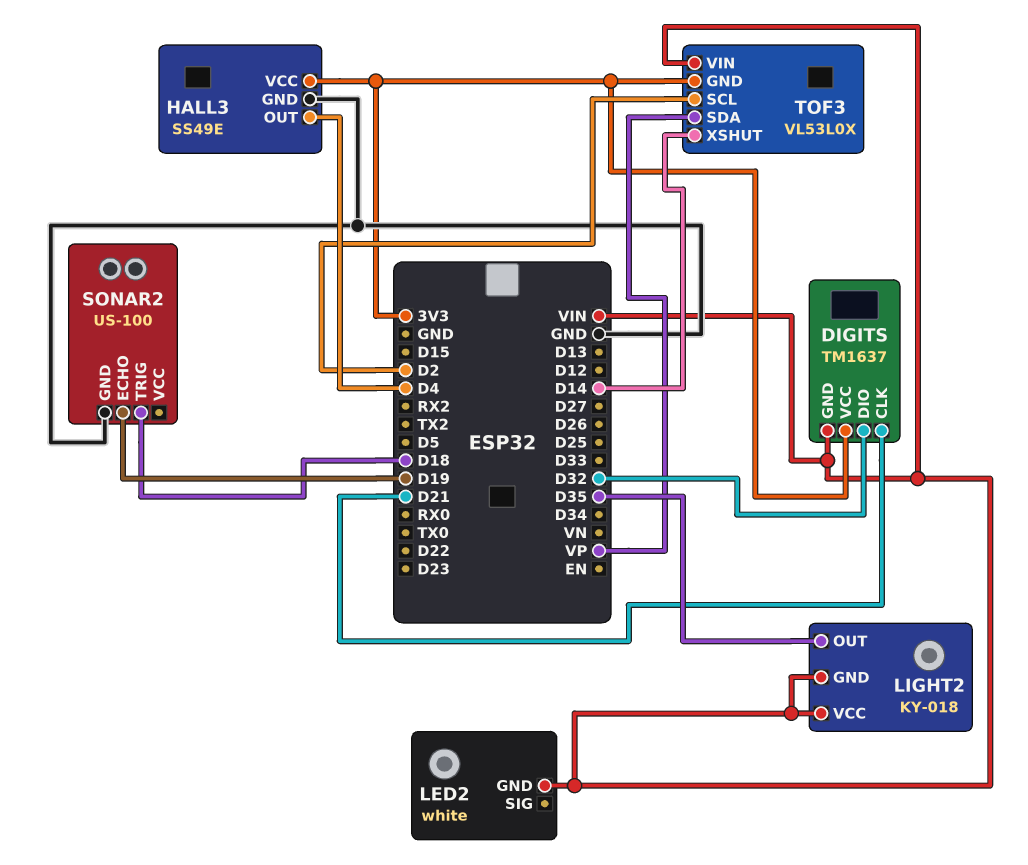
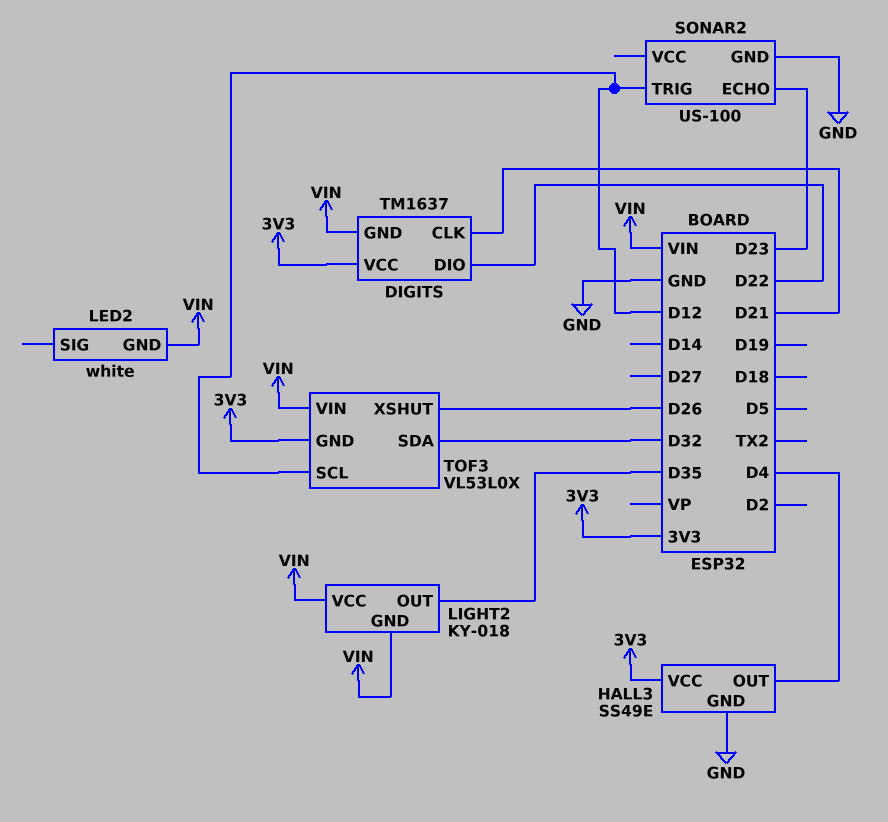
DIGITS pin DIO: D32 -> D22
SONAR2 pin ECHO: D19 -> D23
SONAR2 pin TRIG: D18 -> D12
TOF3 pin SCL: D2 -> D12
TOF3 pin SDA: VP -> D32
TOF3 pin XSHUT: D14 -> D26

